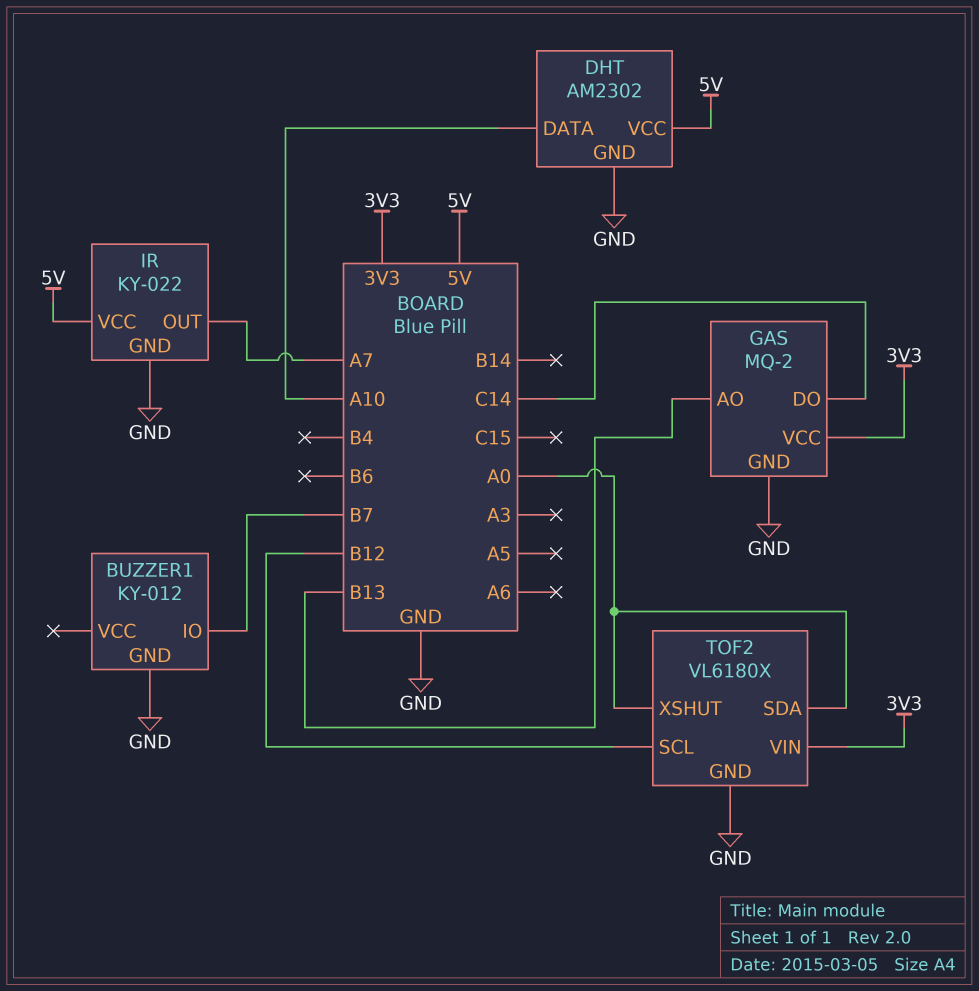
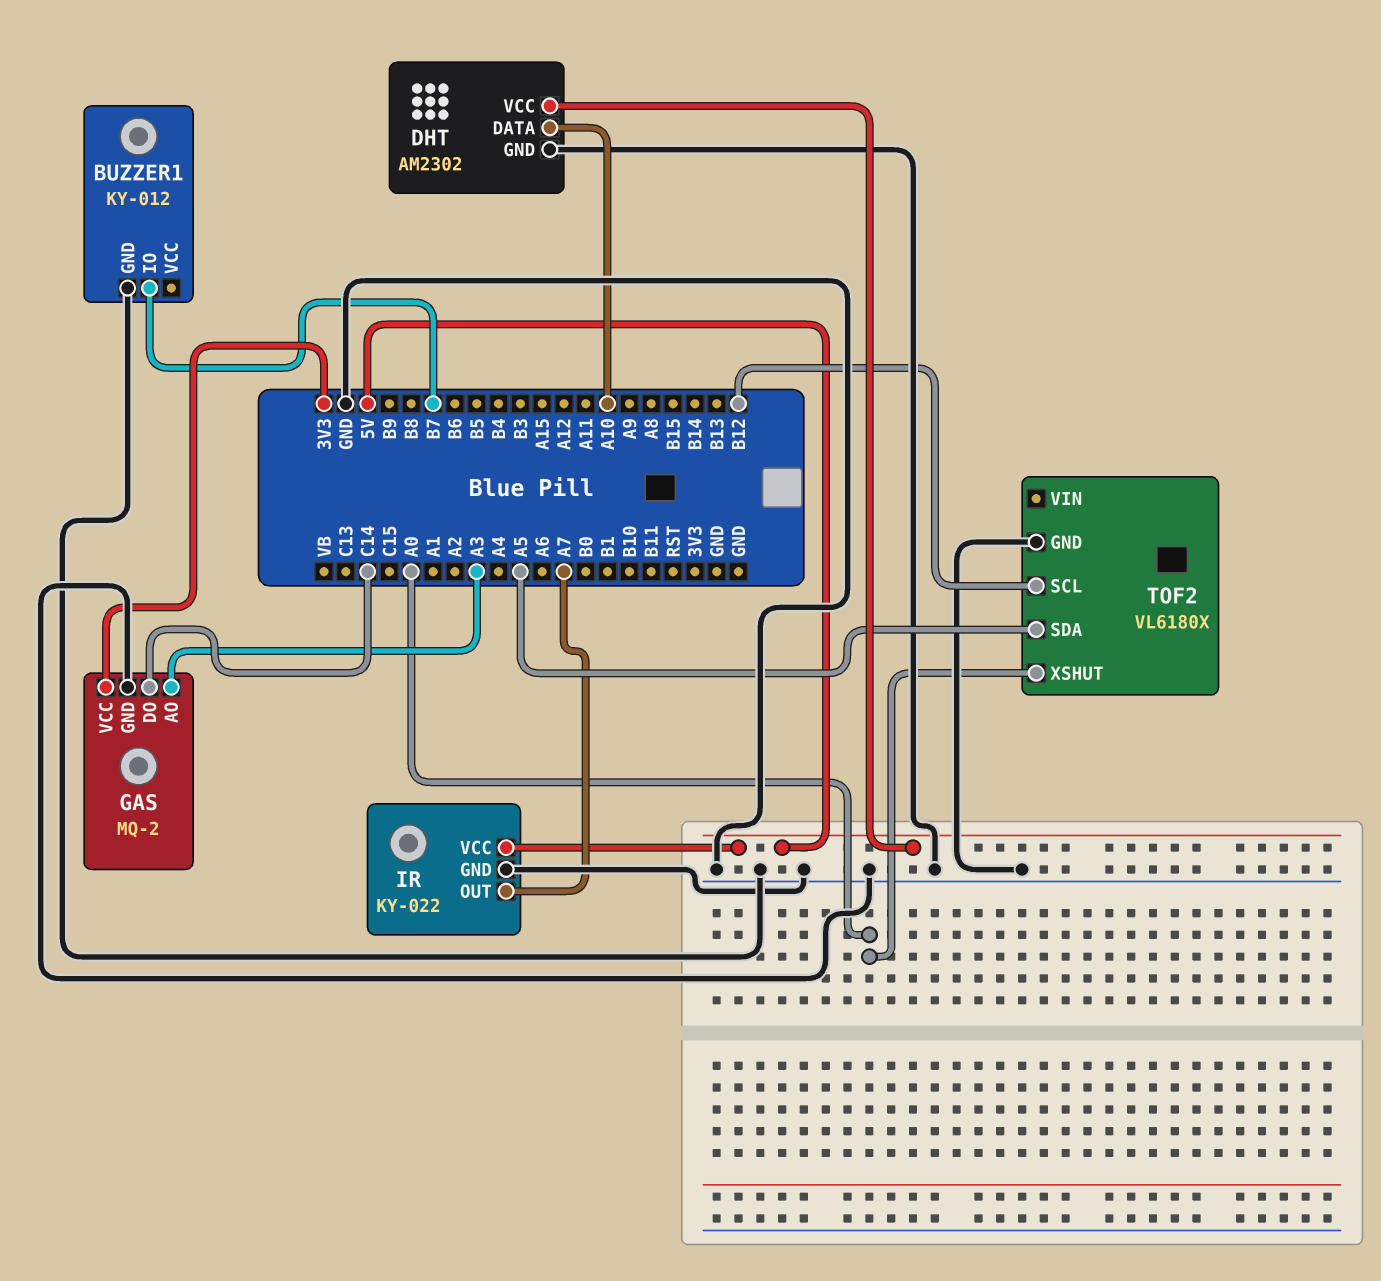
GAS pin AO: B13 -> A3
TOF2 pin SDA: A0 -> A5
TOF2 pin VIN: 3V3 -> none

